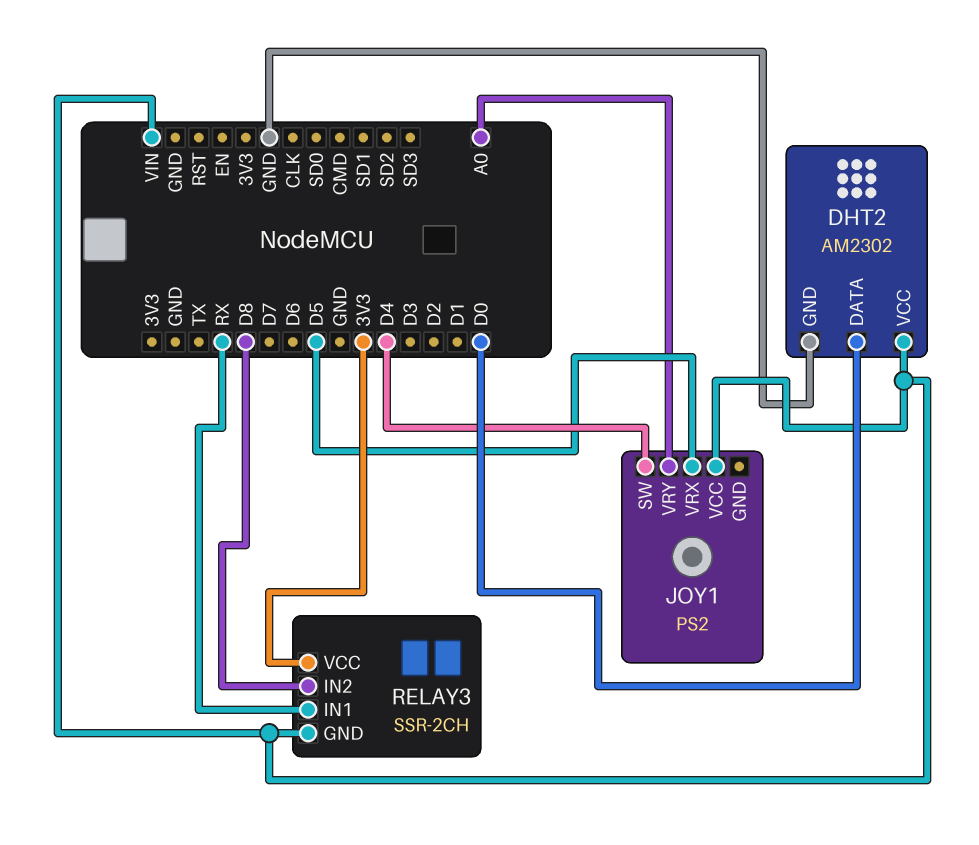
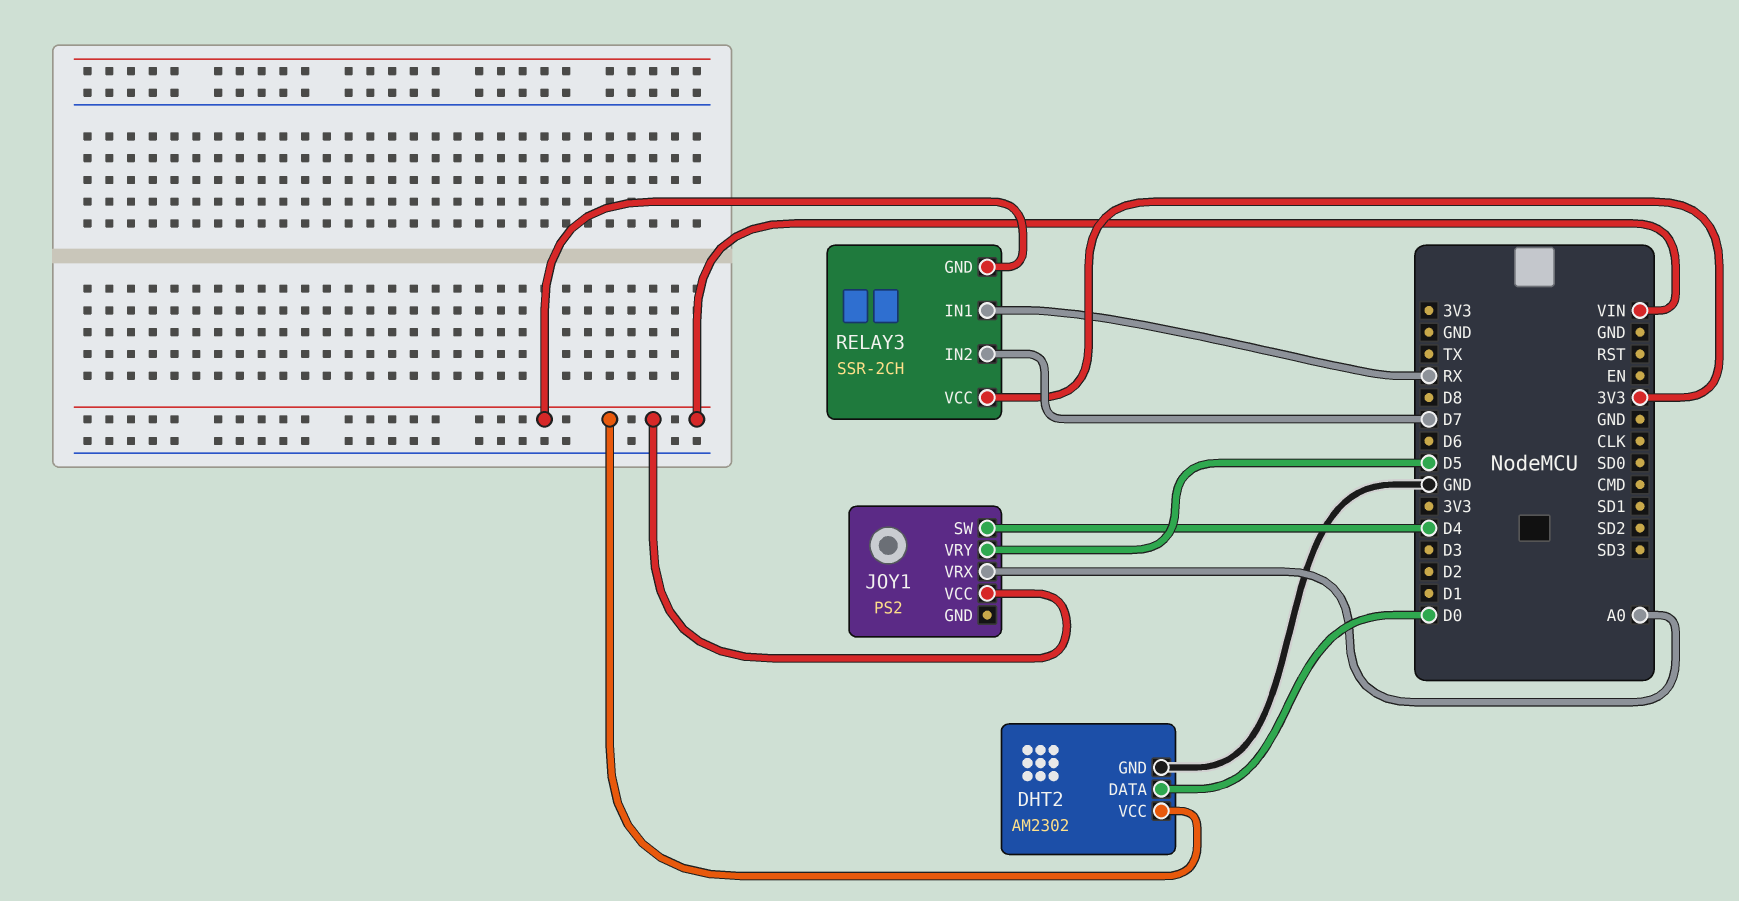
JOY1 pin VRX: D5 -> A0
JOY1 pin VRY: A0 -> D5
RELAY3 pin IN2: D8 -> D7

